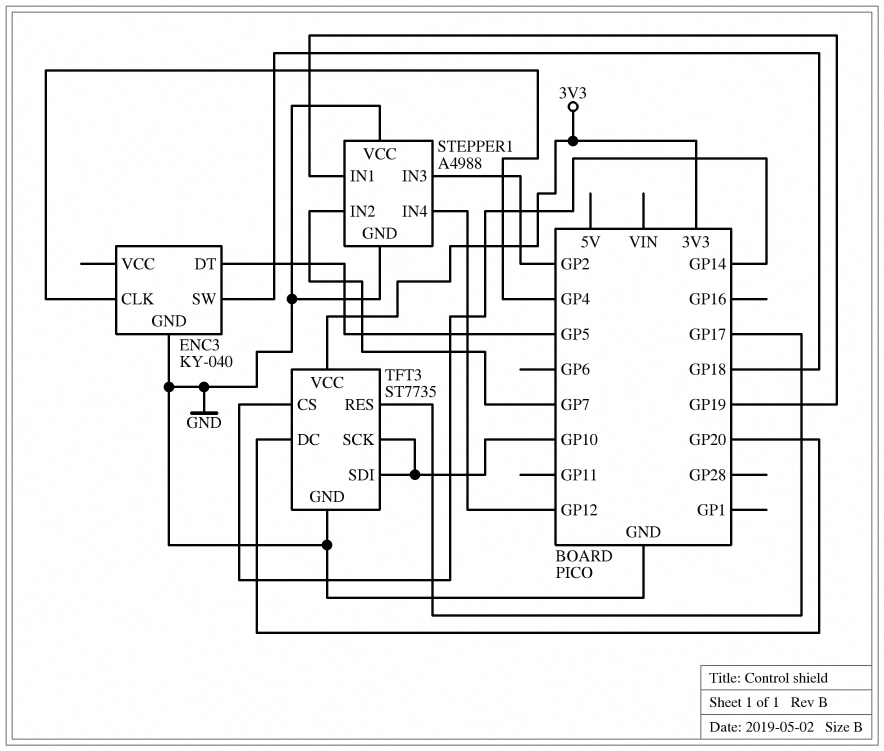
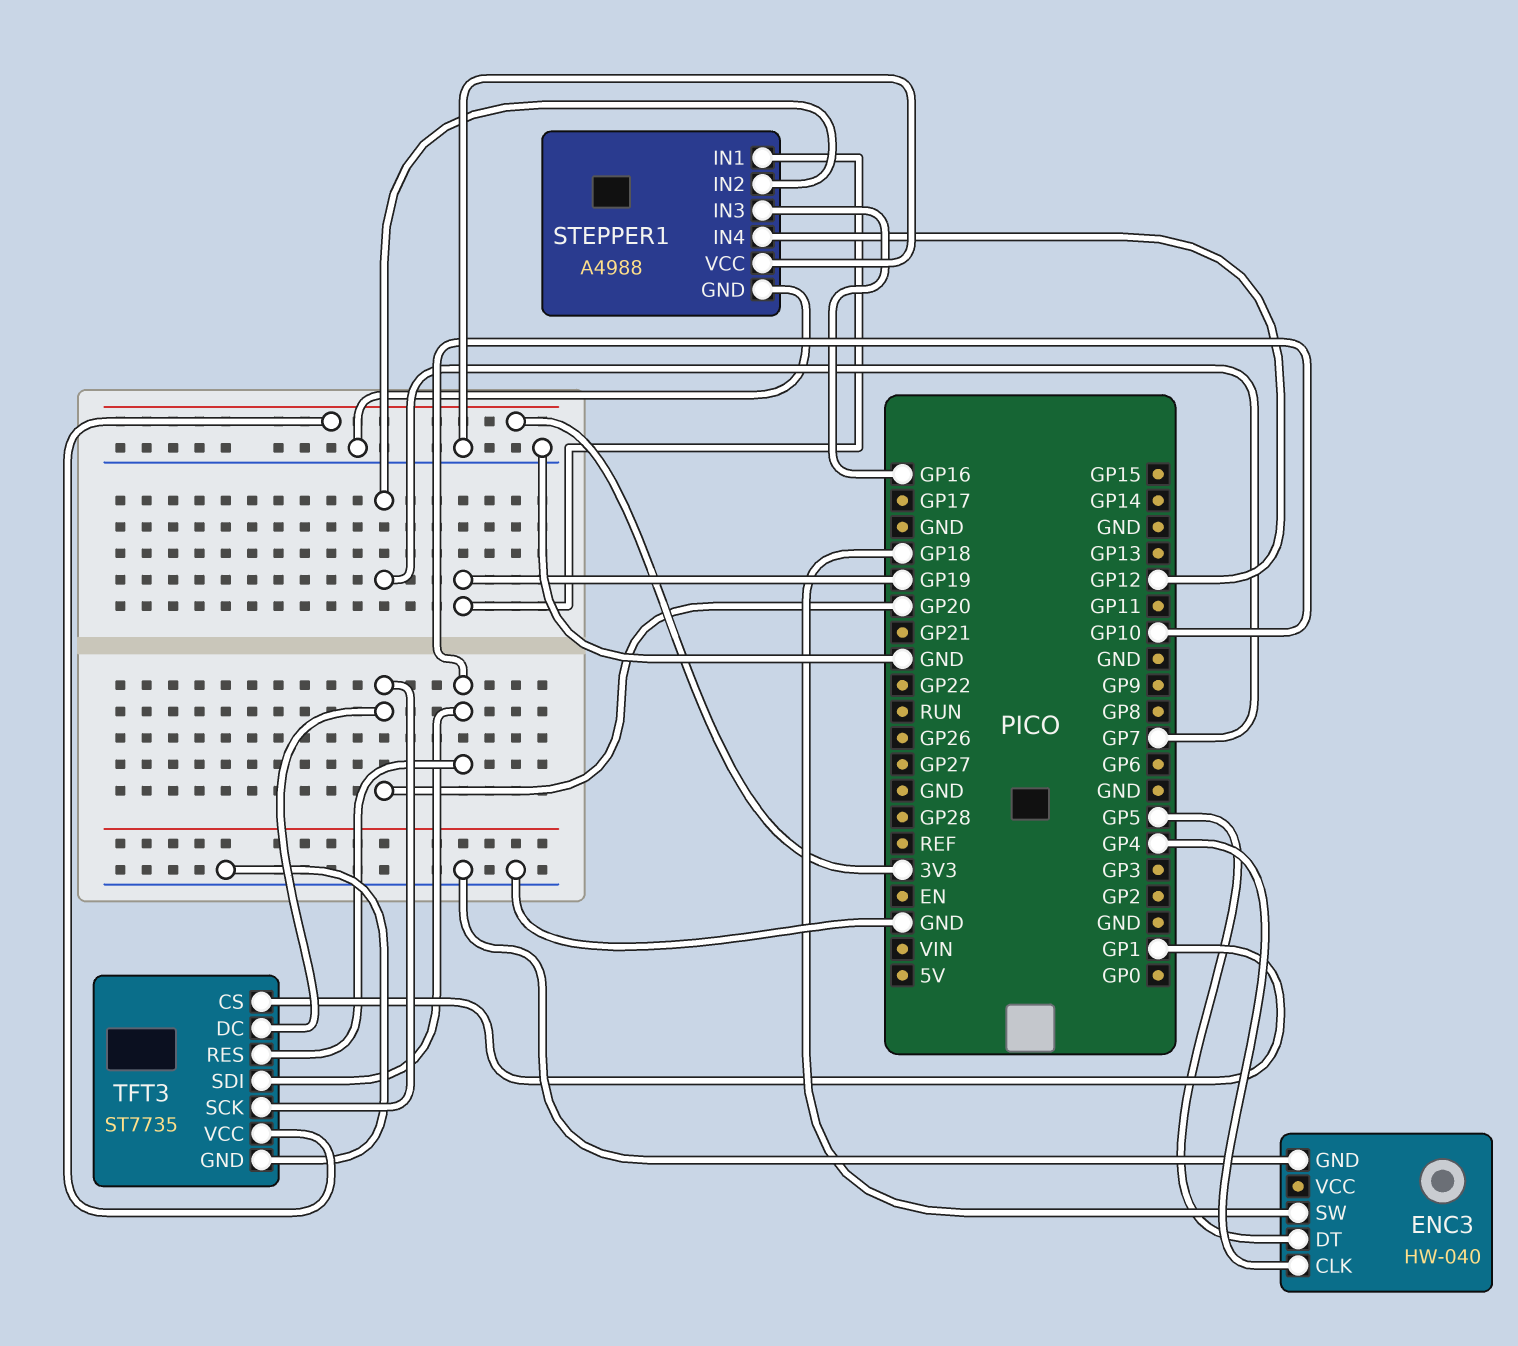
ENC3: KY-040 -> HW-040
STEPPER1 pin IN3: GP2 -> GP16
TFT3 pin CS: GP14 -> GP1
TFT3 pin RES: GP17 -> GP10
TFT3 pin SCK: GP10 -> GP20

